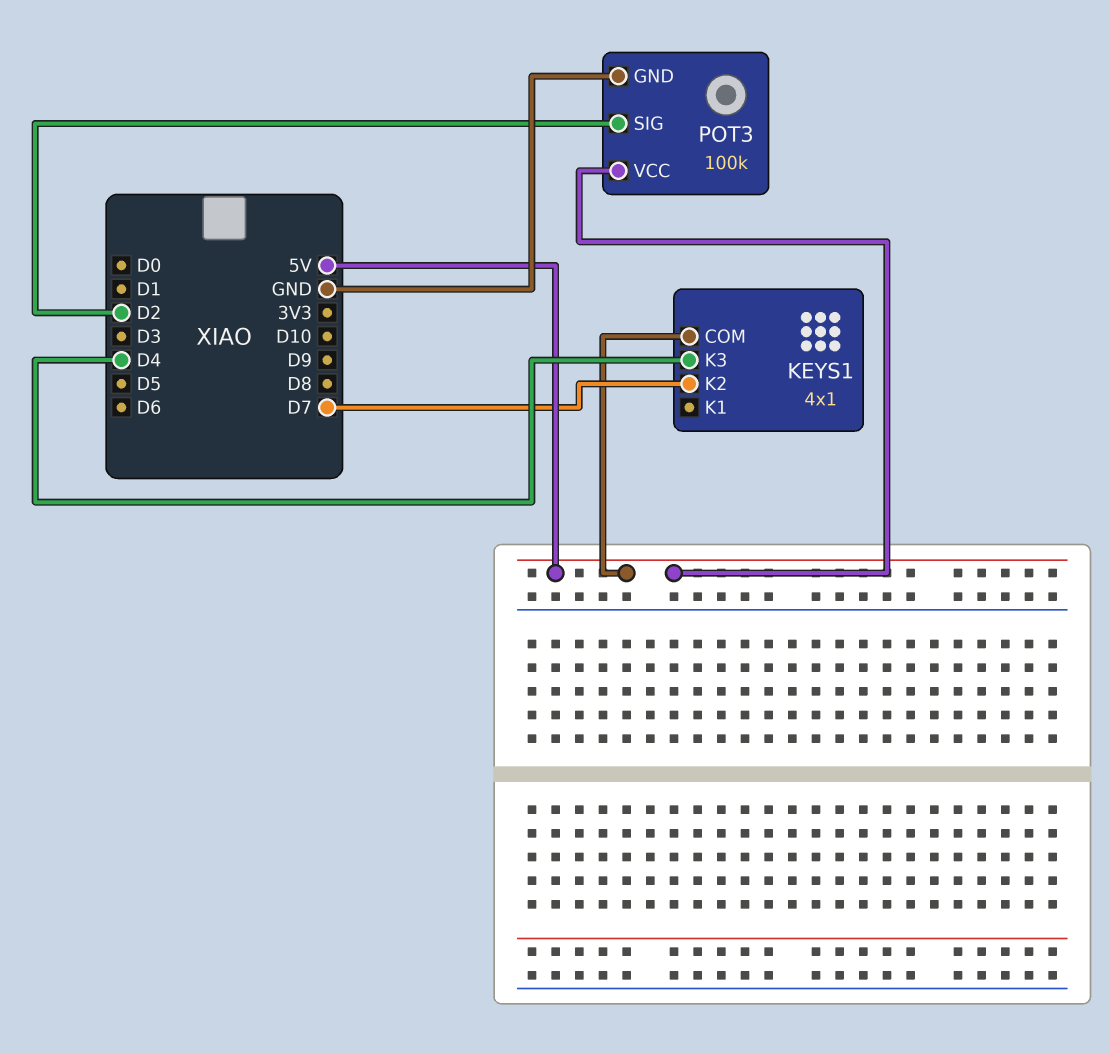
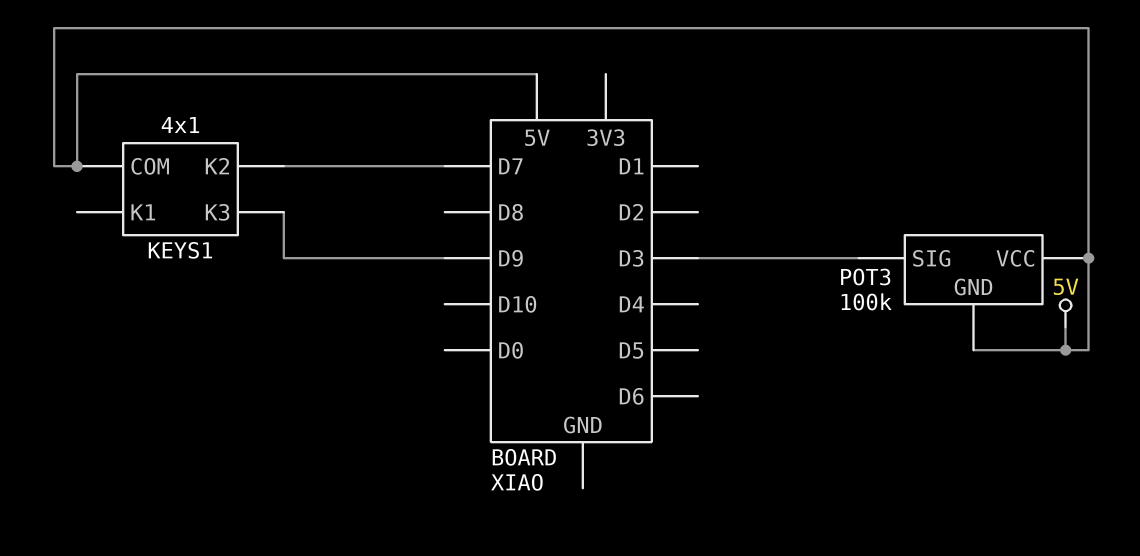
KEYS1 pin K3: D4 -> D9
POT3 pin GND: GND -> 5V
POT3 pin SIG: D2 -> D3

